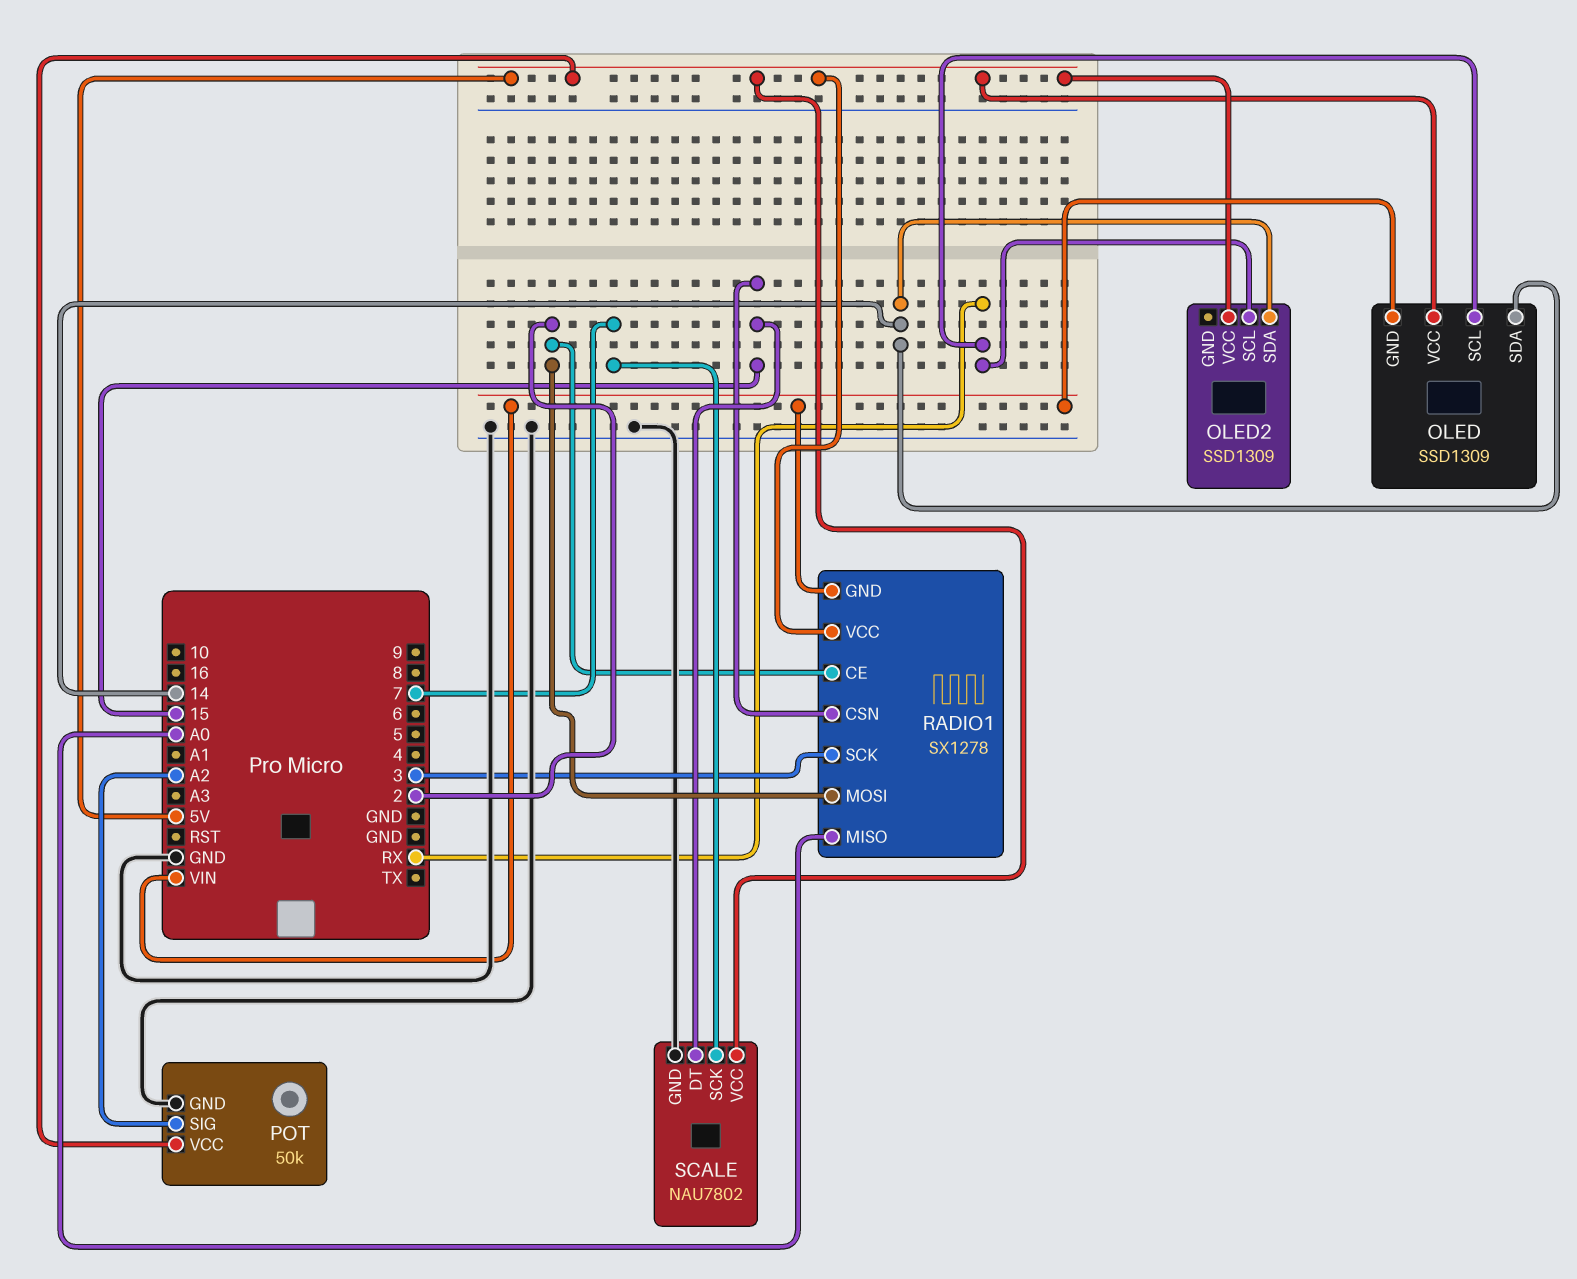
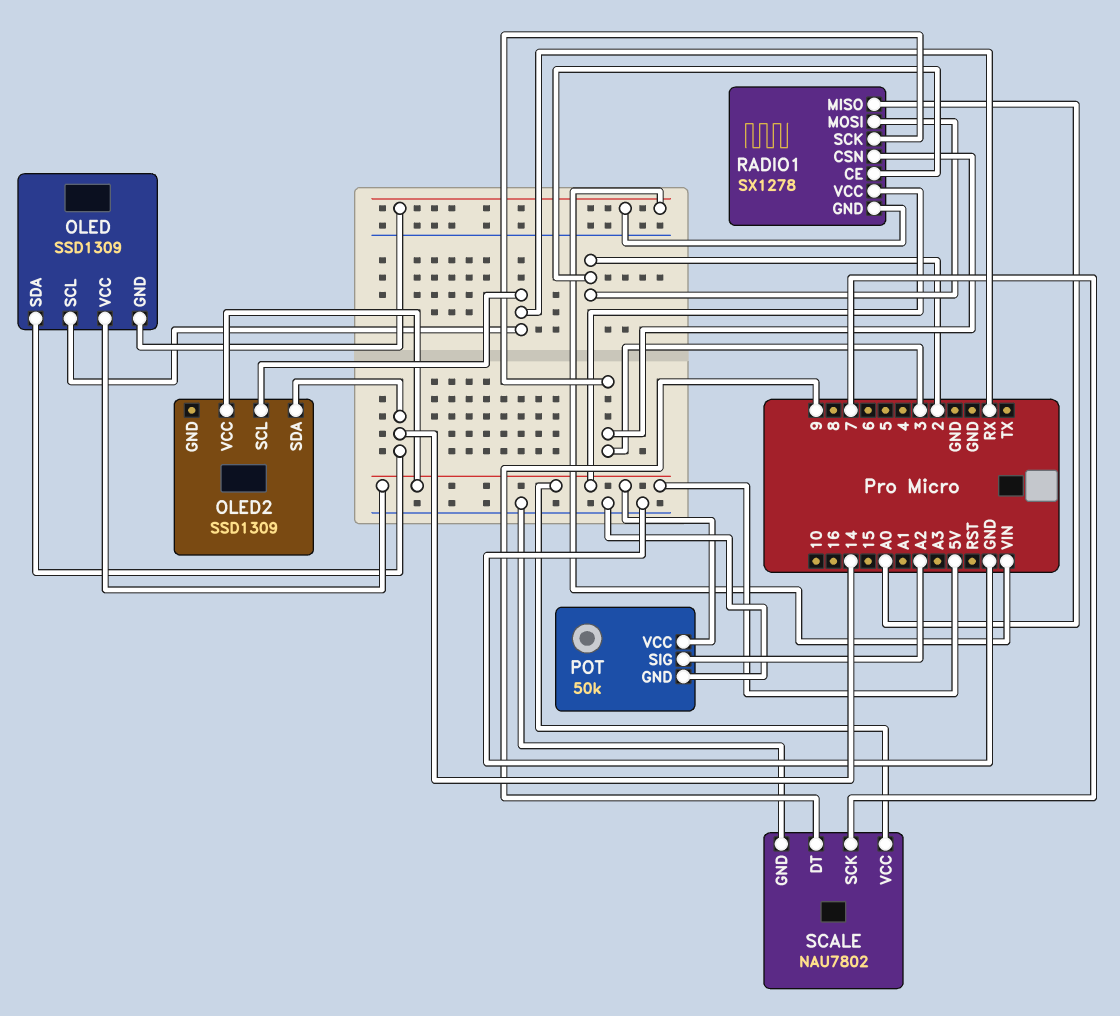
RADIO1 pin CSN: 15 -> 3
SCALE pin DT: 15 -> 9

